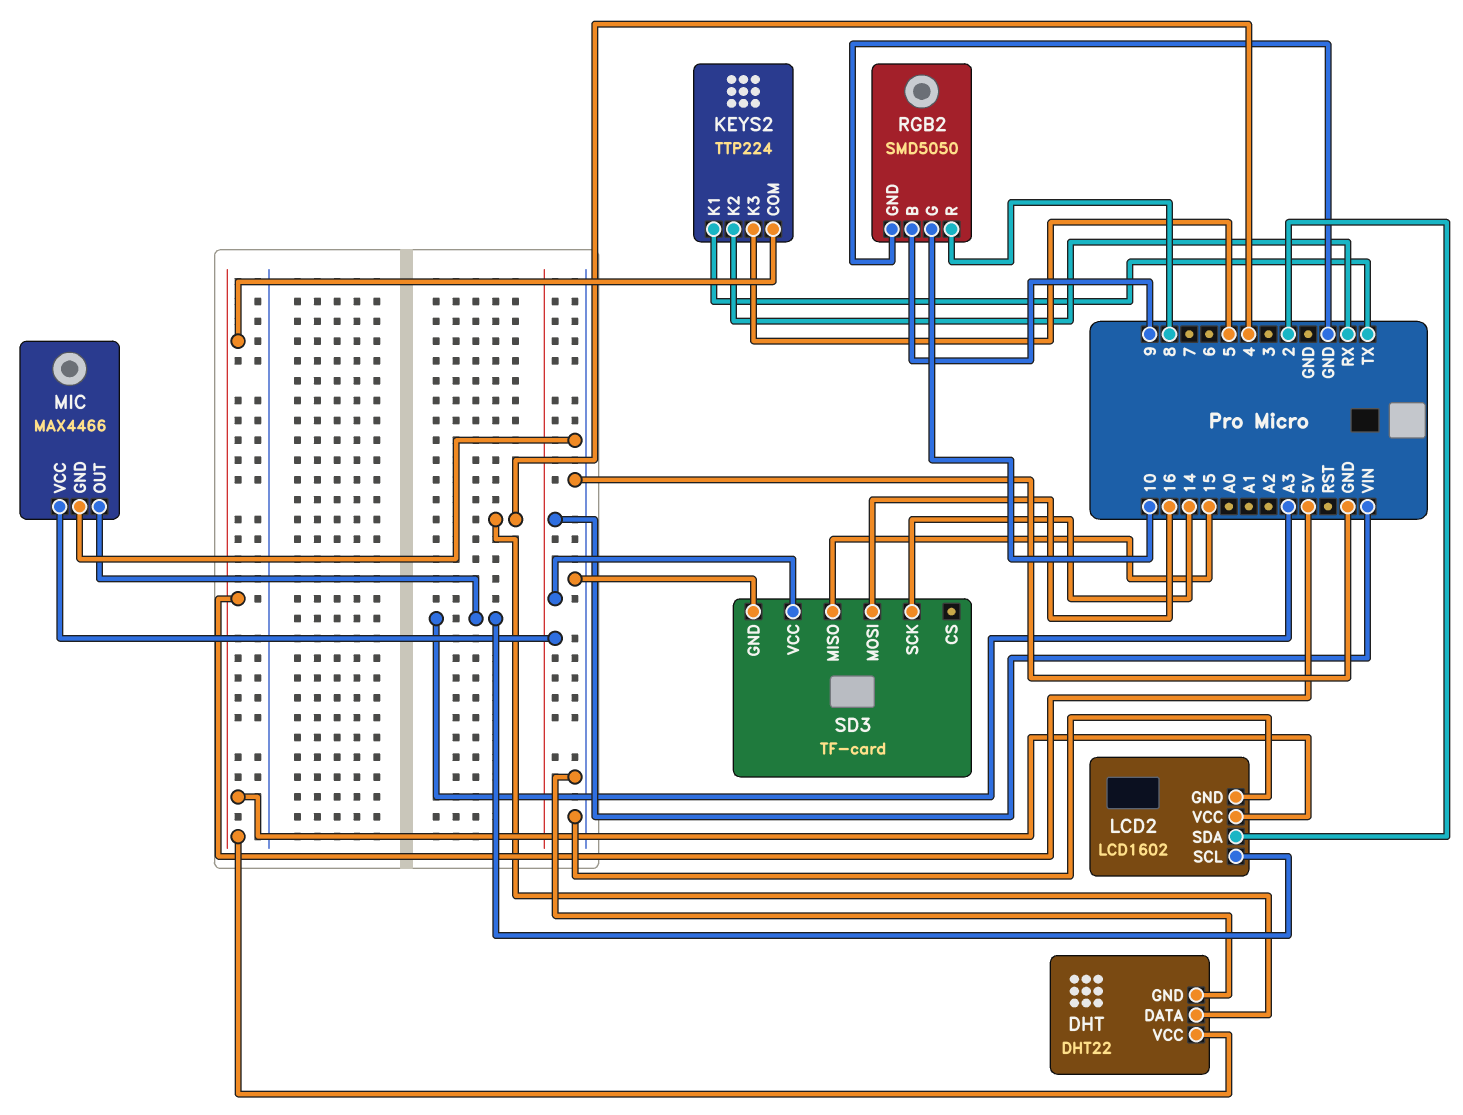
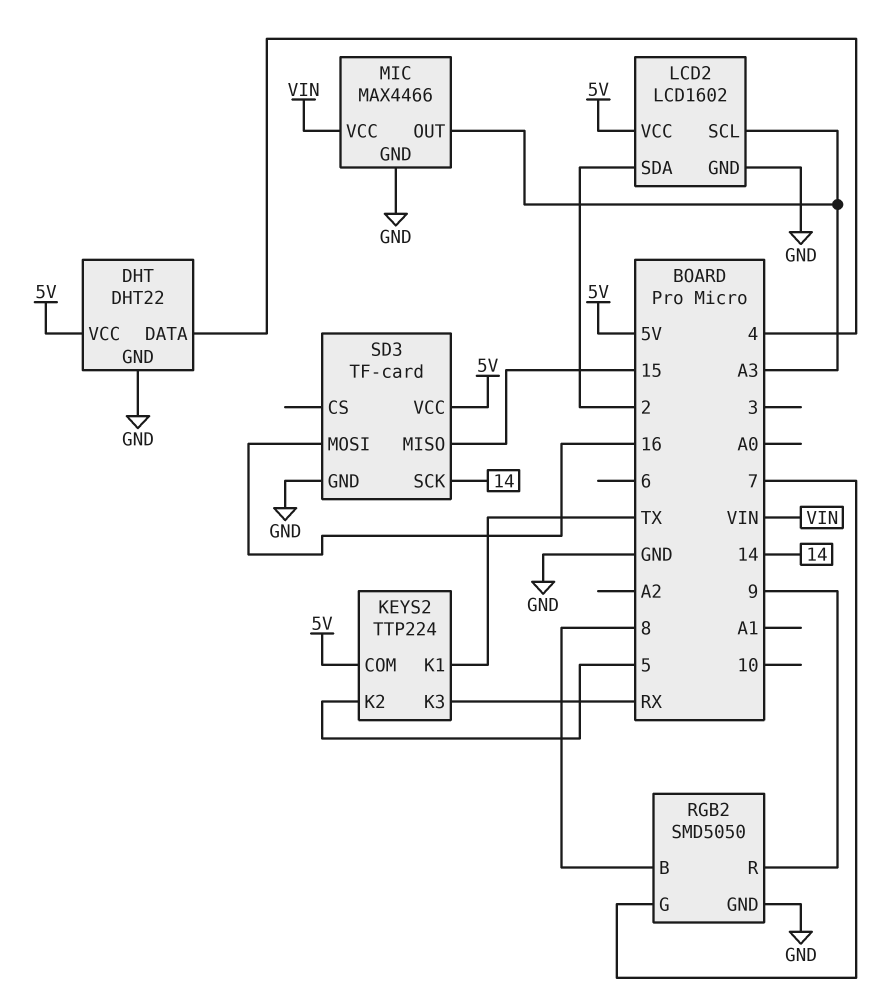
KEYS2 pin K2: RX -> 5
KEYS2 pin K3: 5 -> RX
RGB2 pin B: 9 -> 8
RGB2 pin G: 10 -> 7
RGB2 pin R: 8 -> 9
SD3 pin VCC: VIN -> 5V

